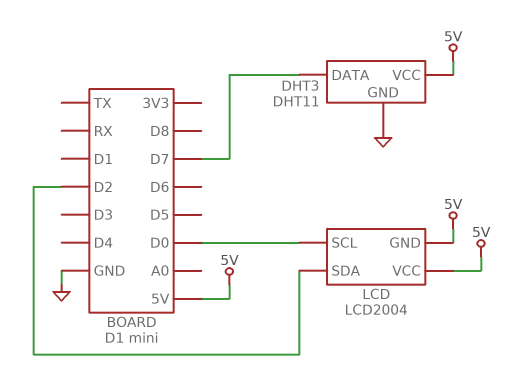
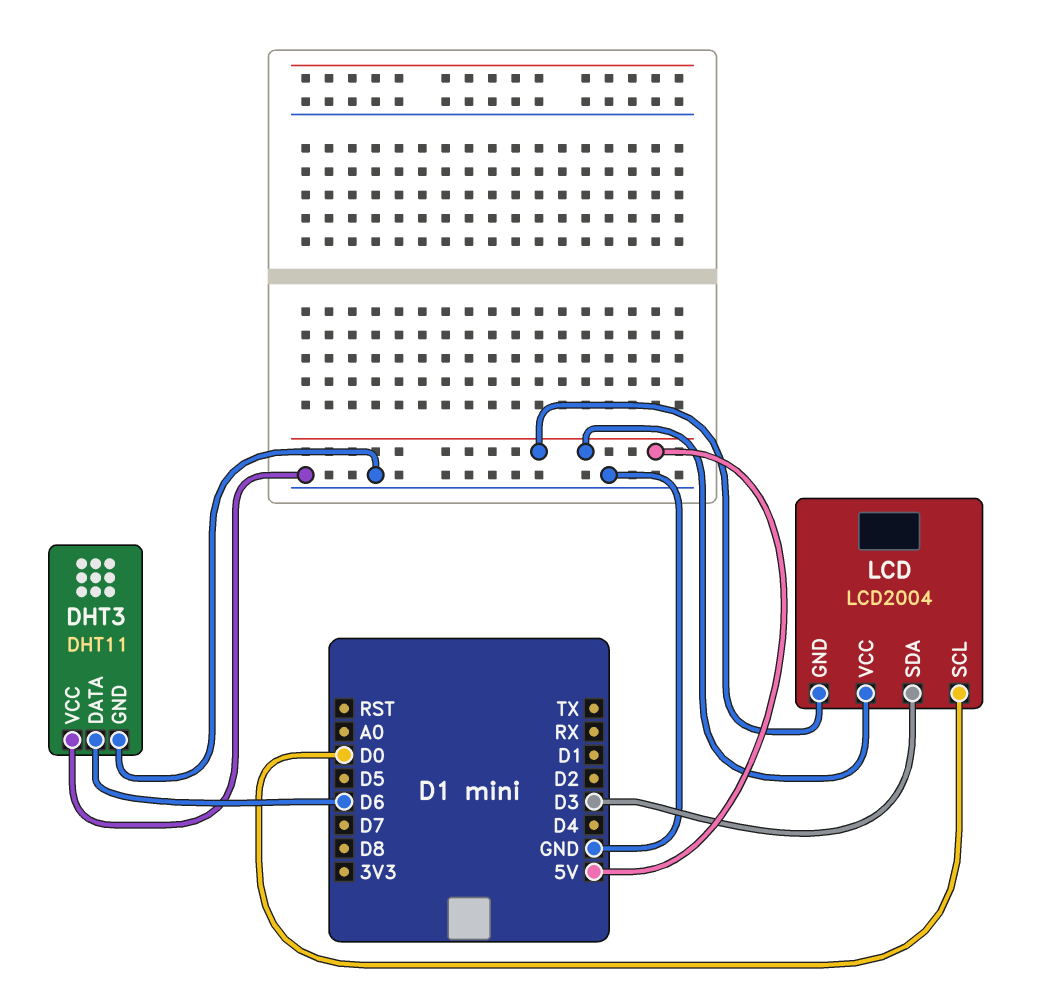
DHT3 pin DATA: D7 -> D6
DHT3 pin VCC: 5V -> GND
LCD pin SDA: D2 -> D3

